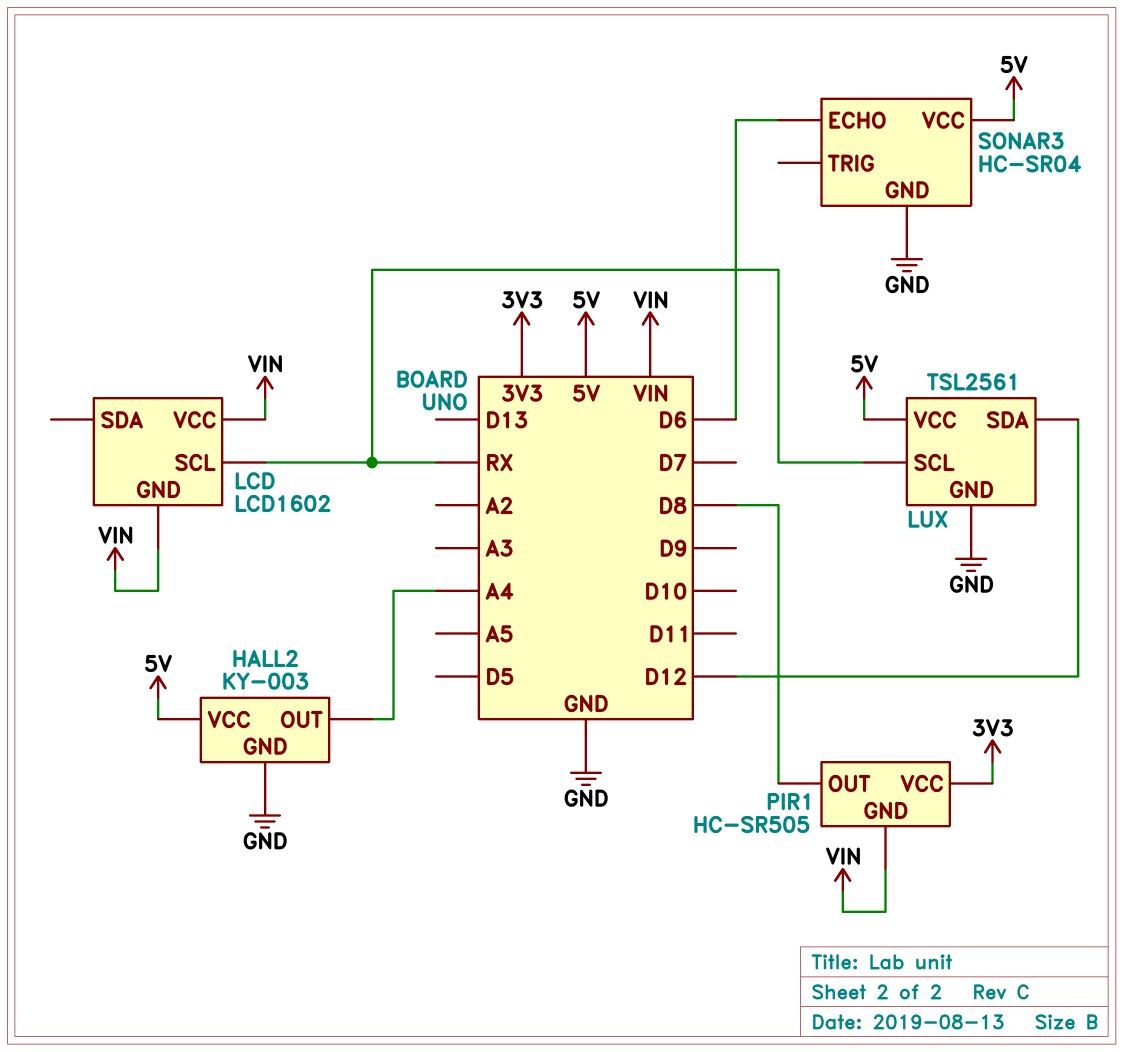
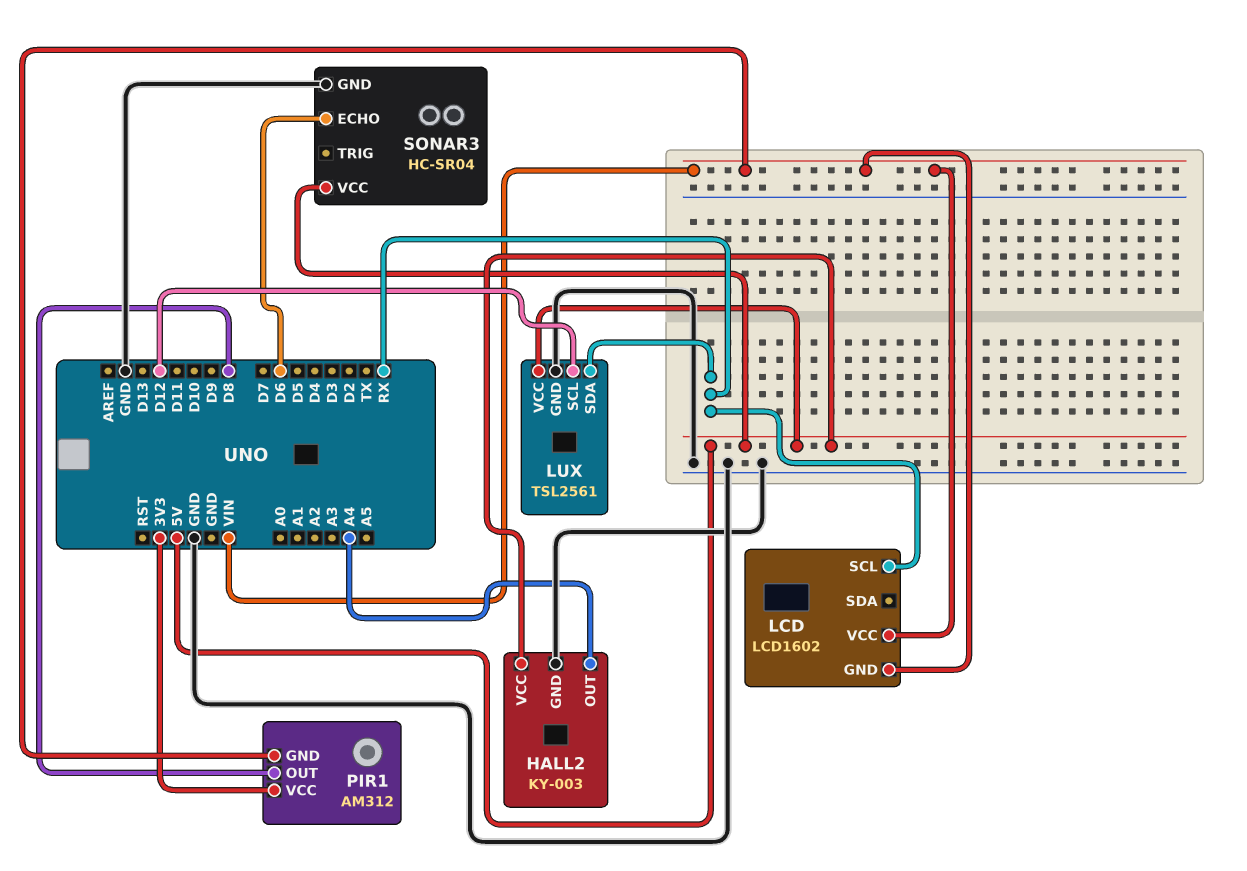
LUX pin SCL: RX -> D12
LUX pin SDA: D12 -> RX
PIR1: HC-SR505 -> AM312

